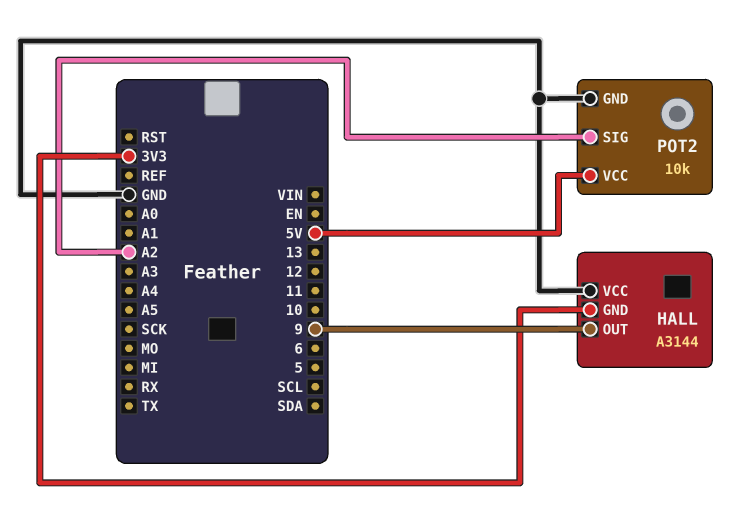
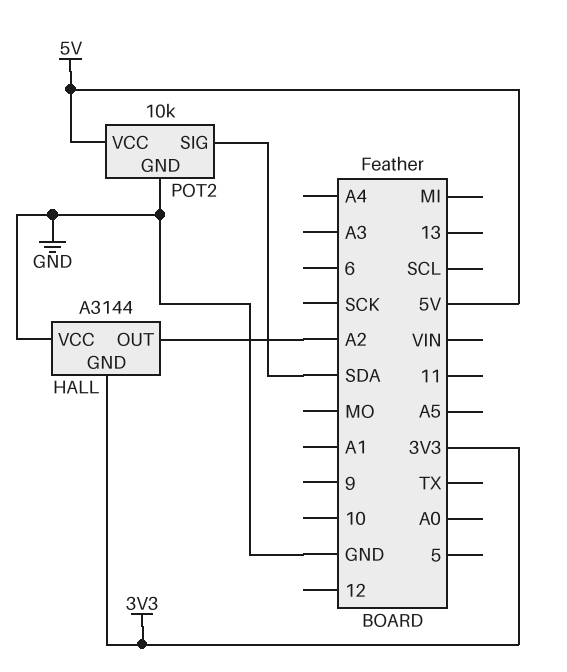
HALL pin OUT: 9 -> A2
POT2 pin SIG: A2 -> SDA

